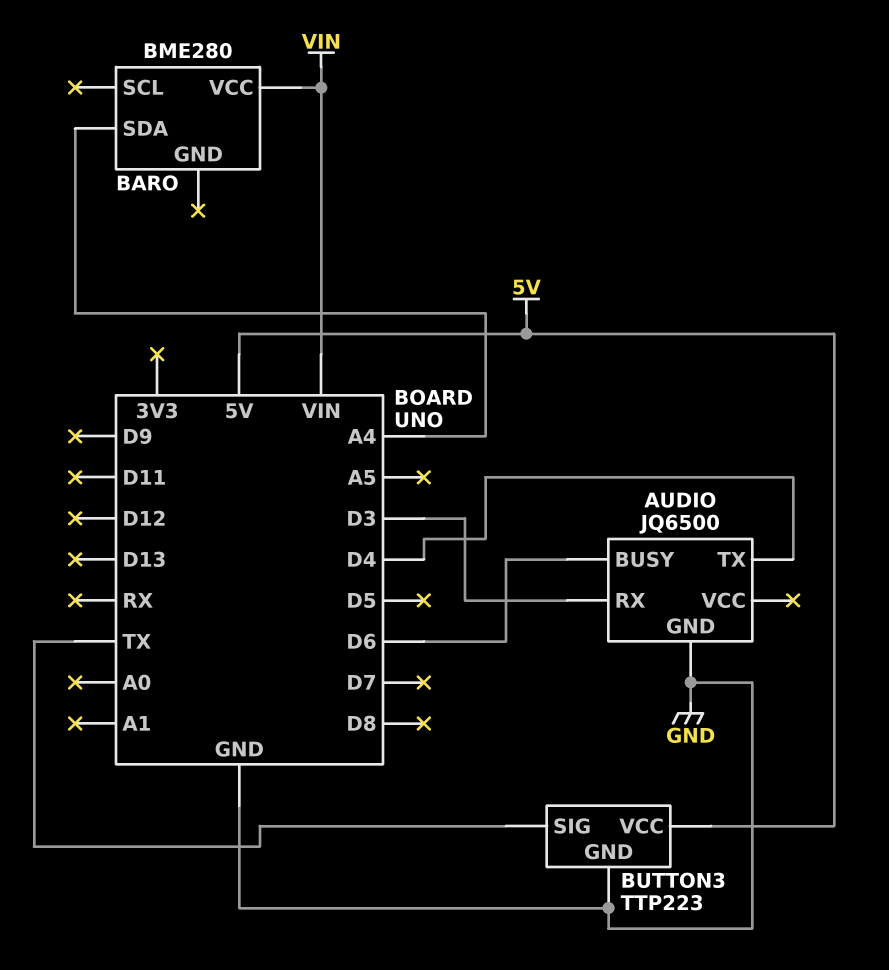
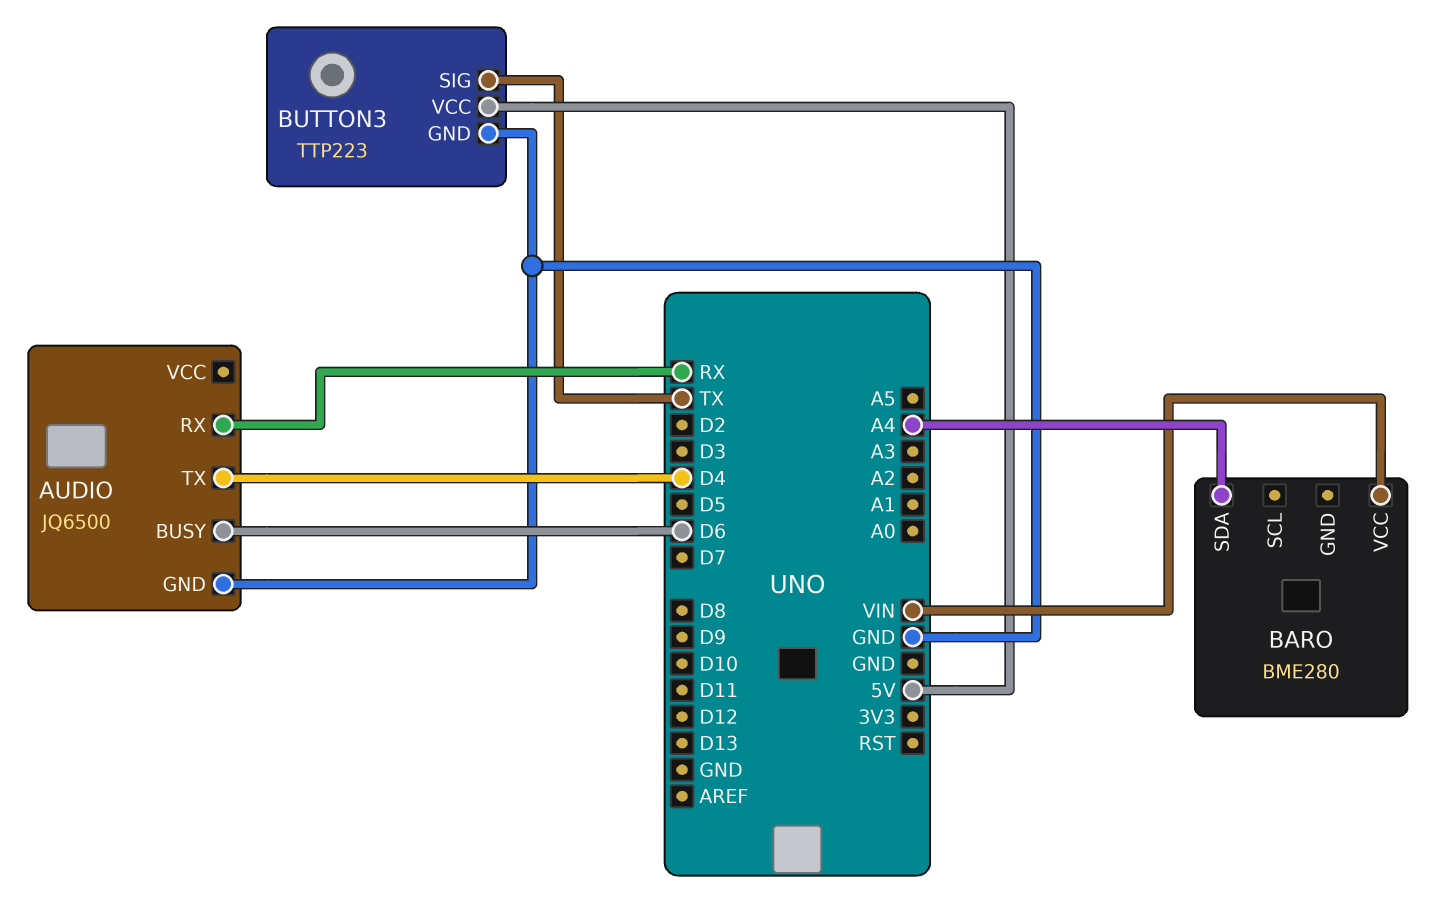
AUDIO pin RX: D3 -> RX

